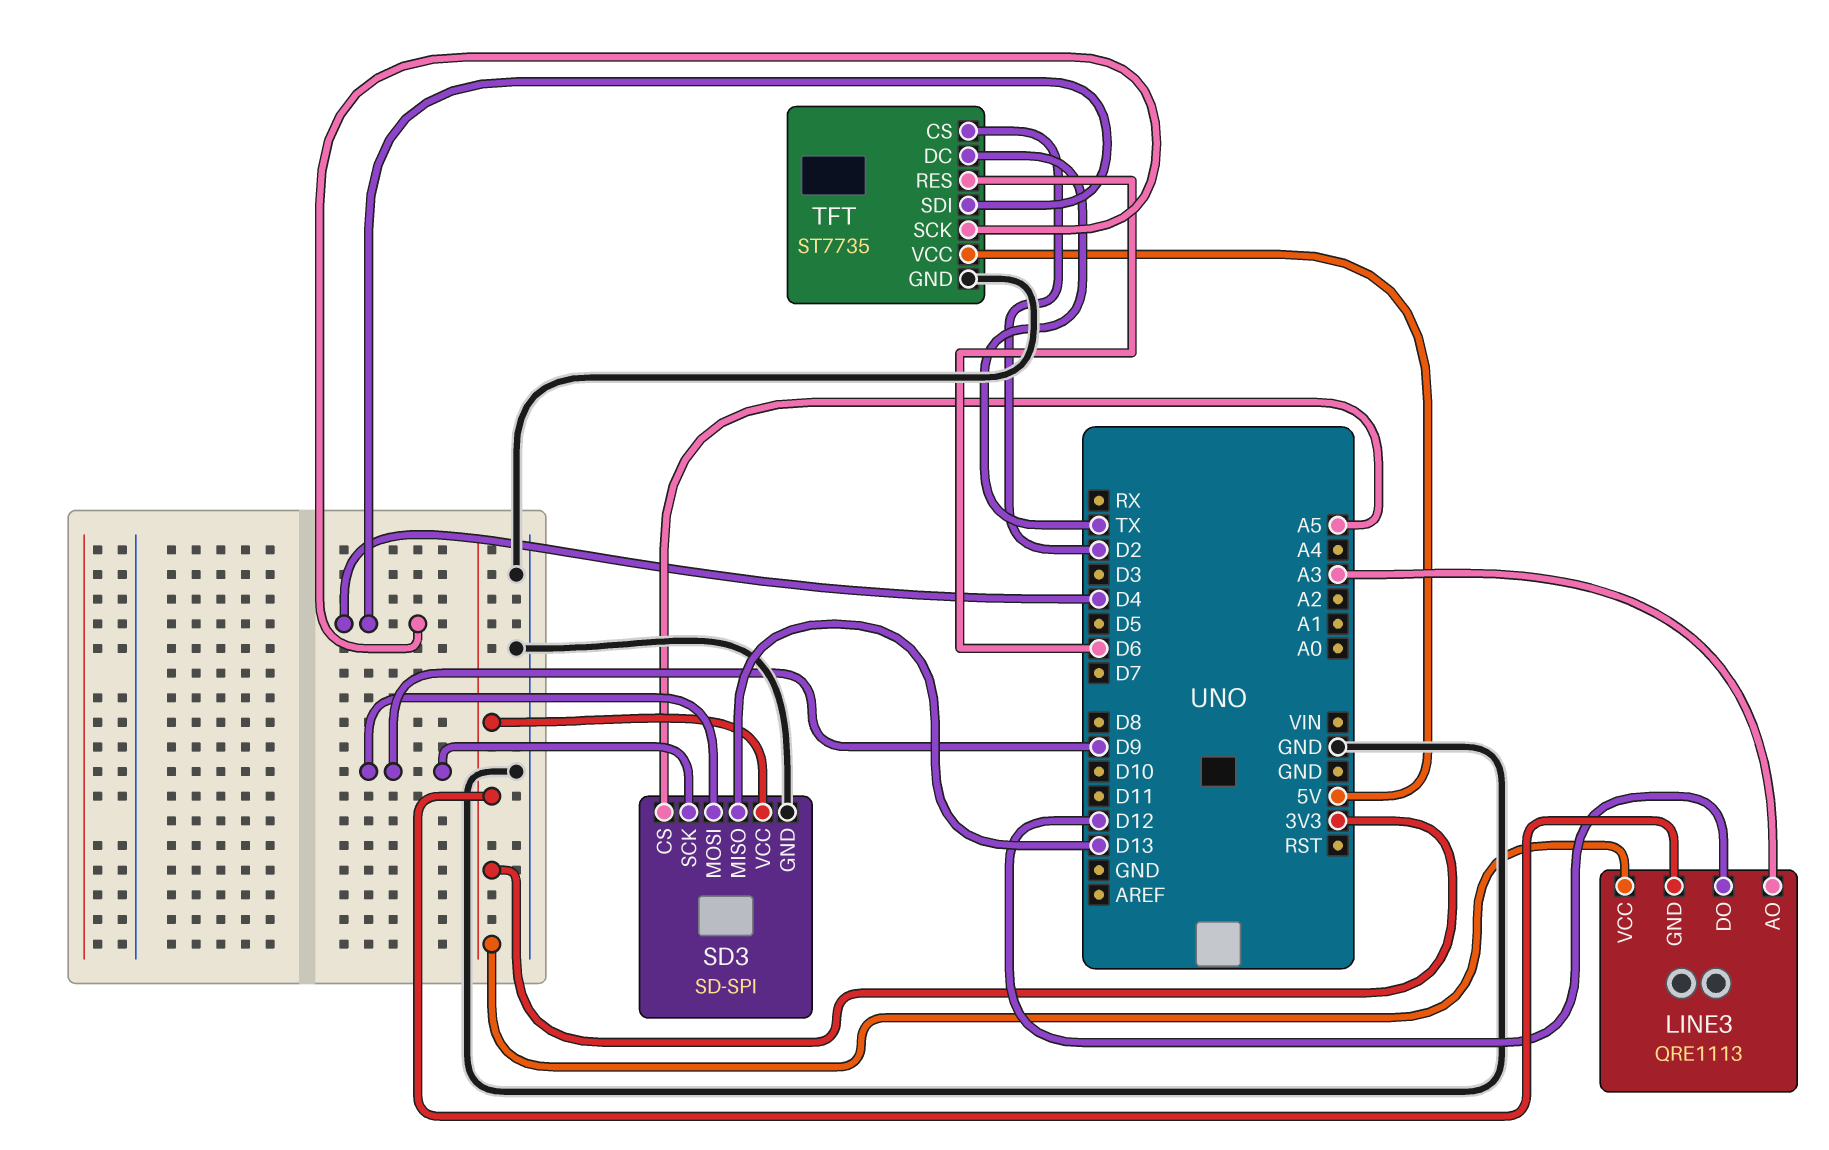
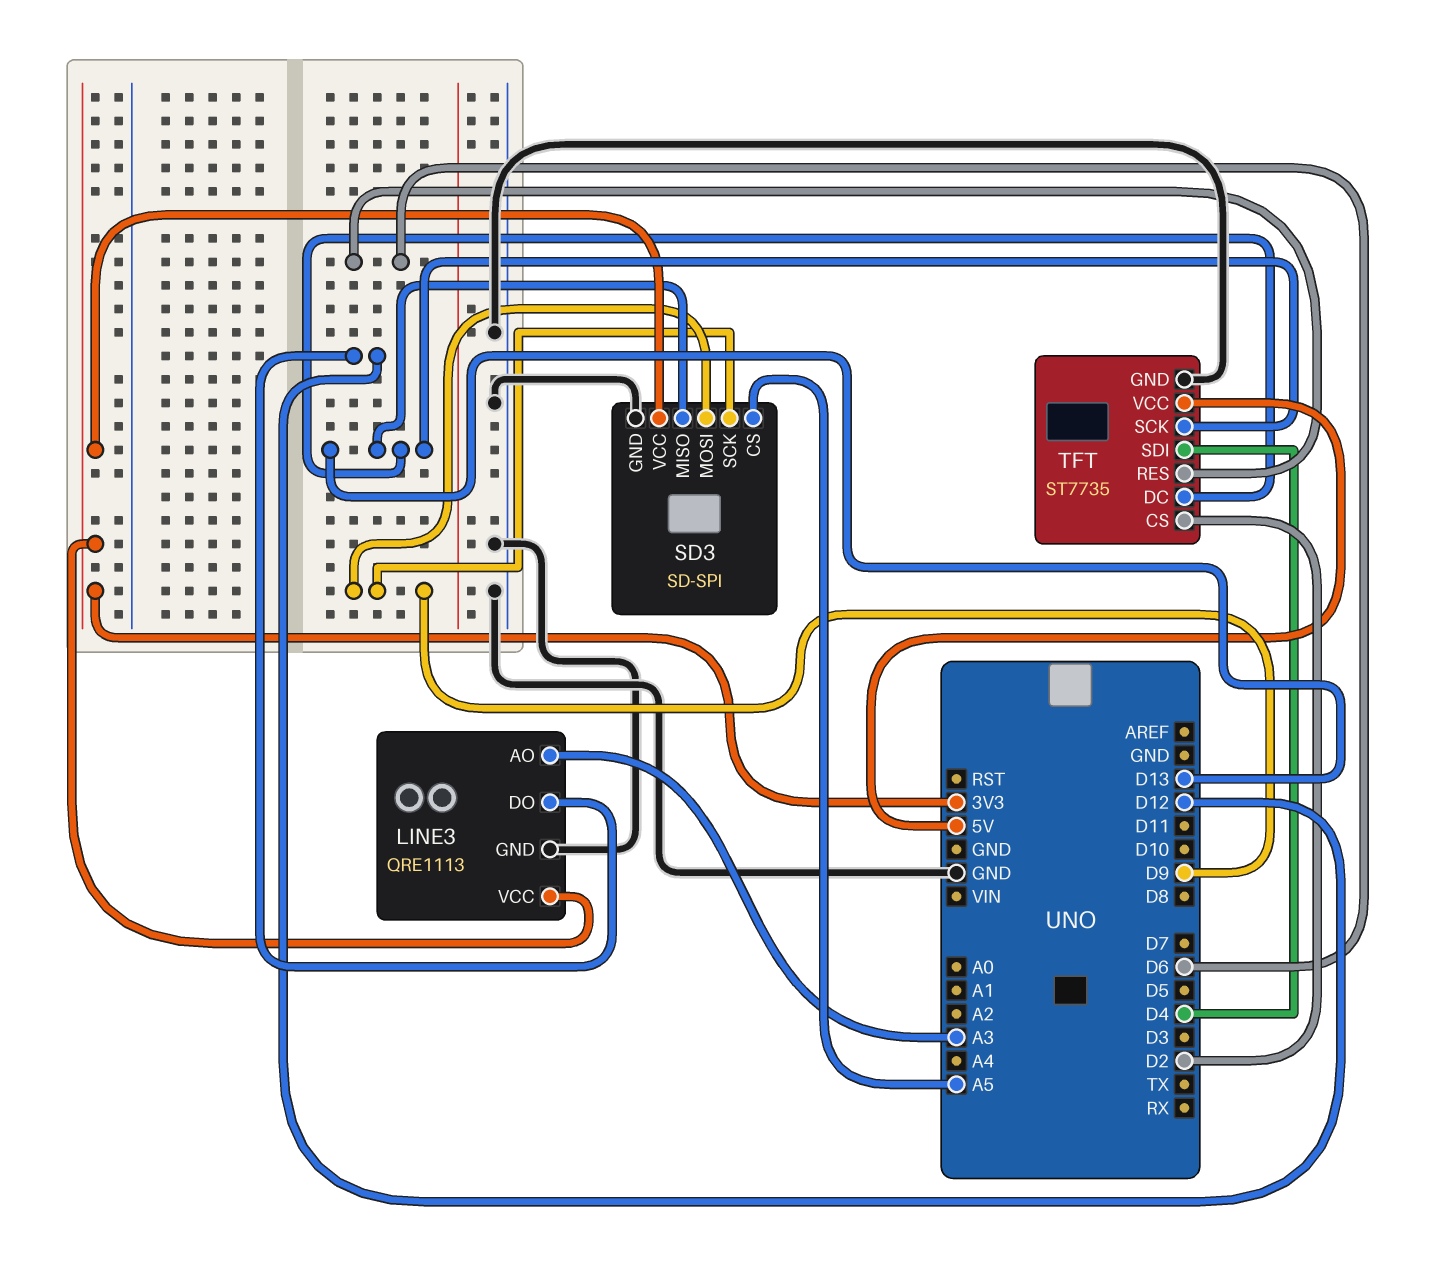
LINE3 pin GND: 3V3 -> GND
TFT pin DC: TX -> D13
TFT pin SCK: D4 -> D13

